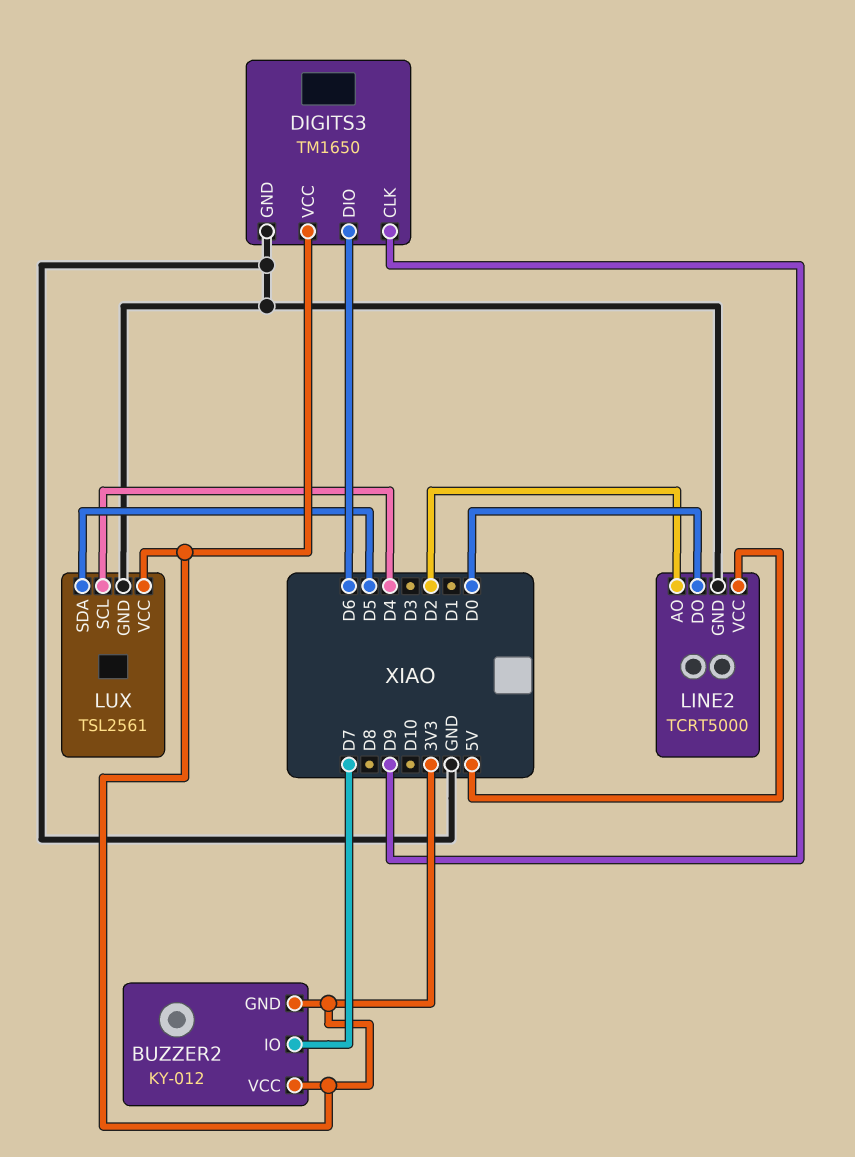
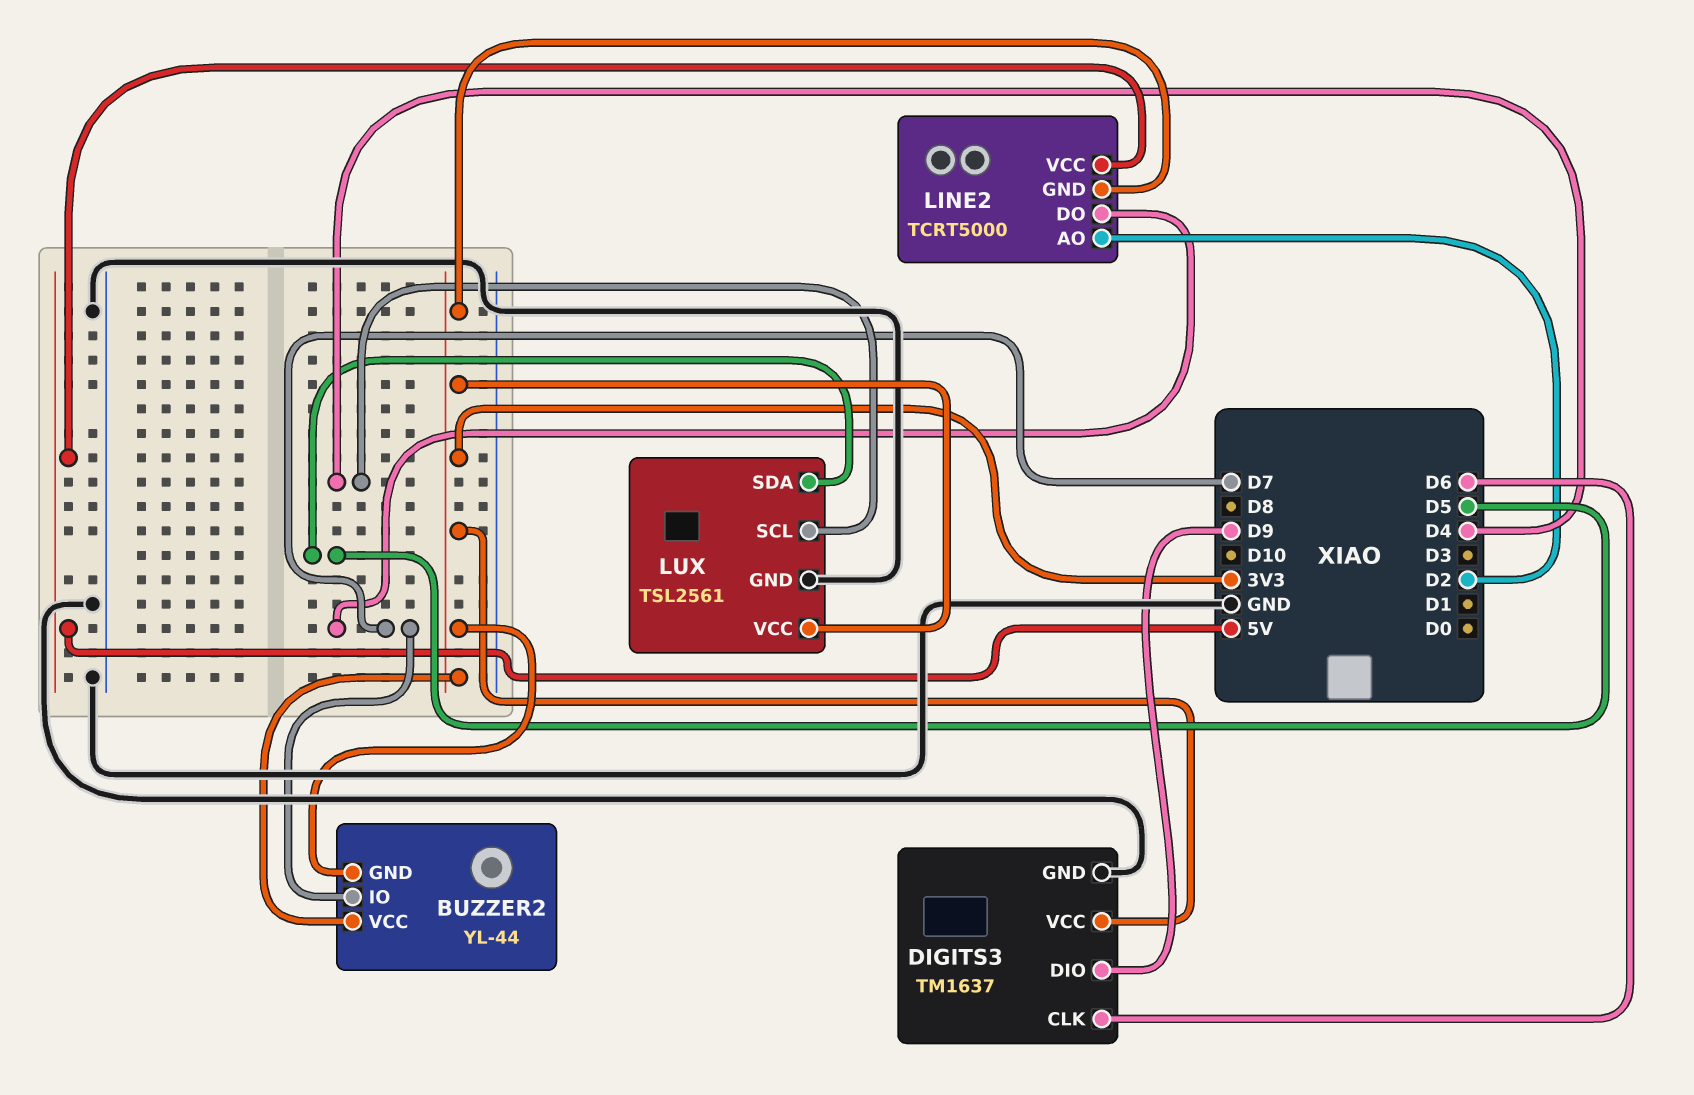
BUZZER2: KY-012 -> YL-44
DIGITS3: TM1650 -> TM1637
DIGITS3 pin CLK: D9 -> D6
DIGITS3 pin DIO: D6 -> D9
LINE2 pin DO: D0 -> D7
LINE2 pin GND: GND -> 3V3

